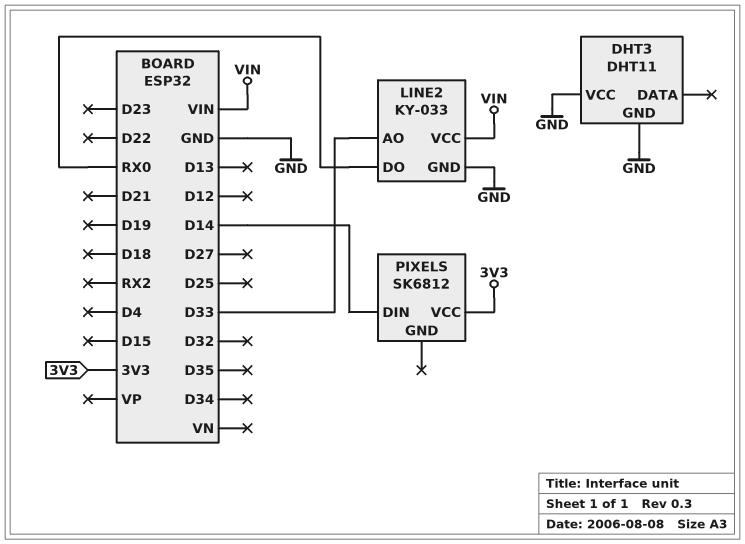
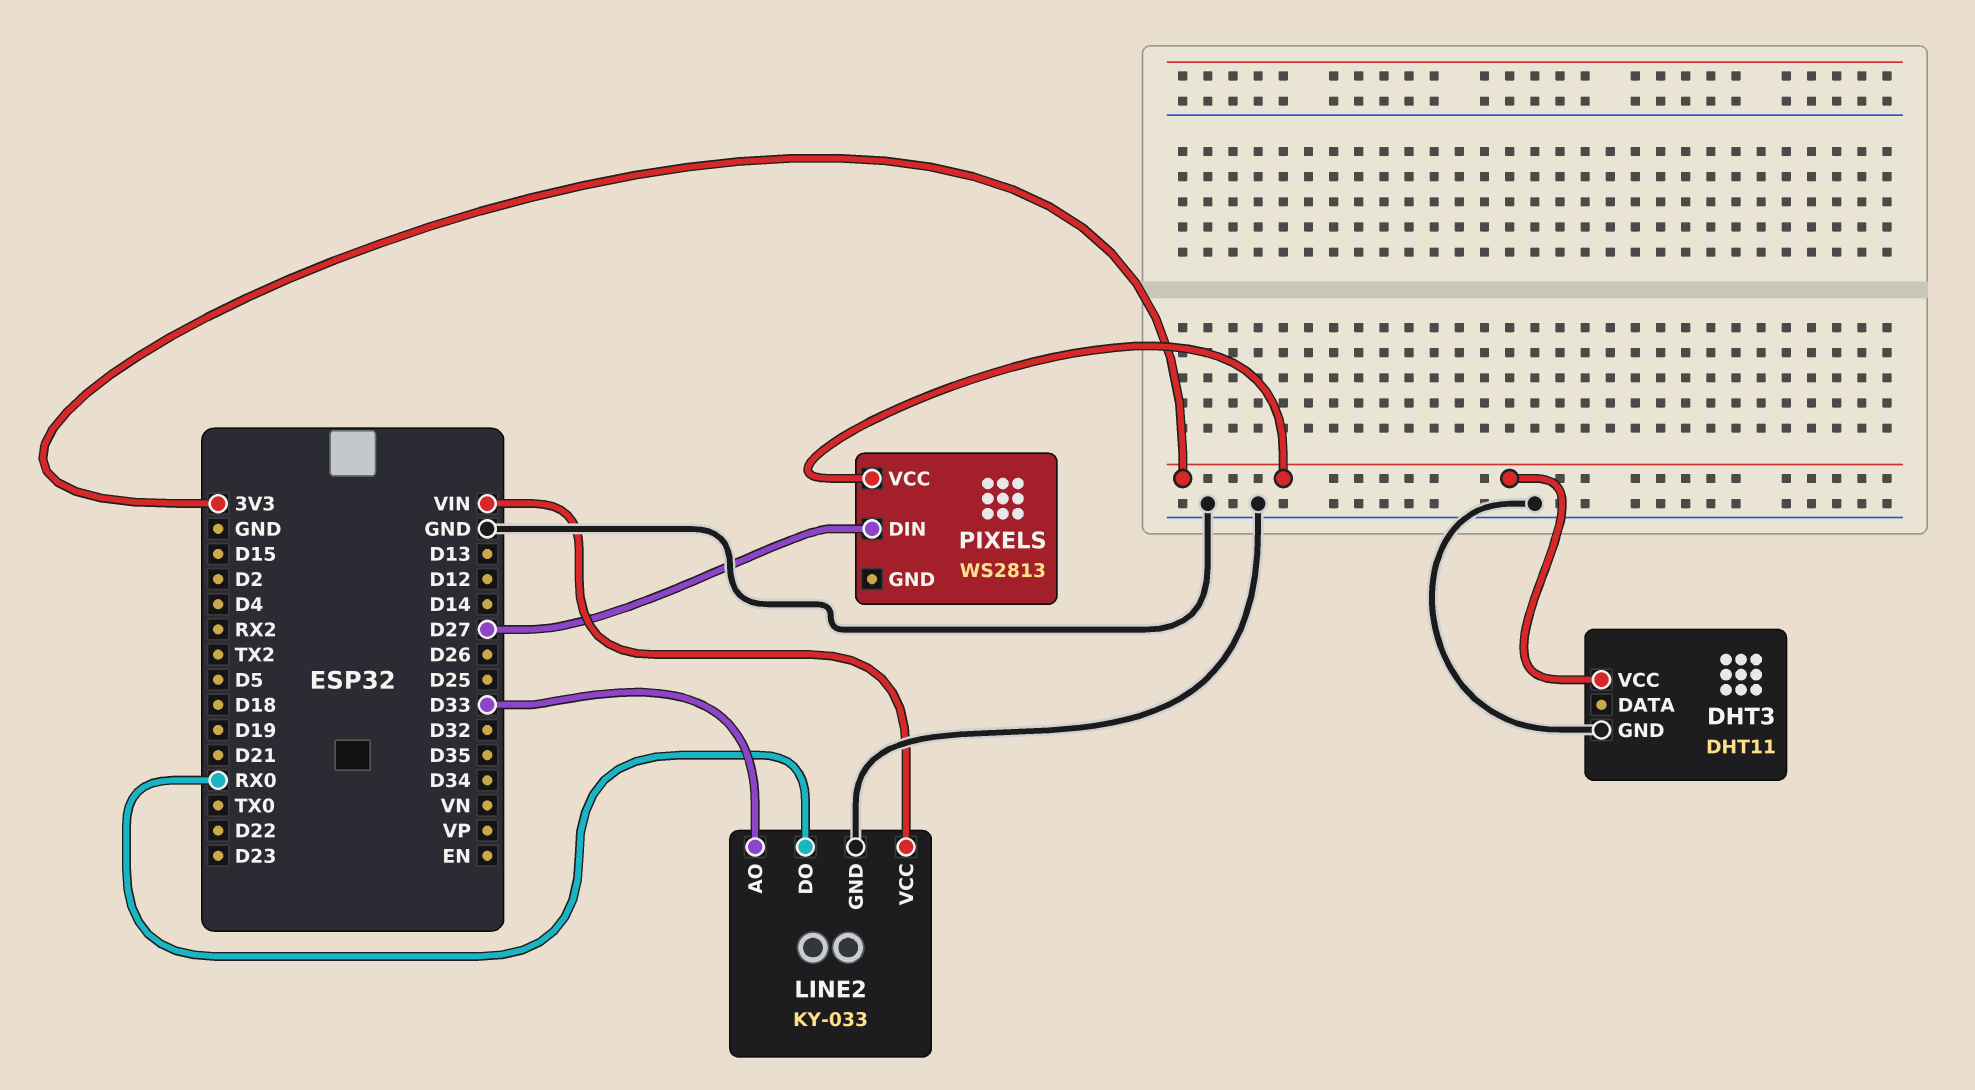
DHT3 pin VCC: GND -> 3V3
PIXELS: SK6812 -> WS2813
PIXELS pin DIN: D14 -> D27

